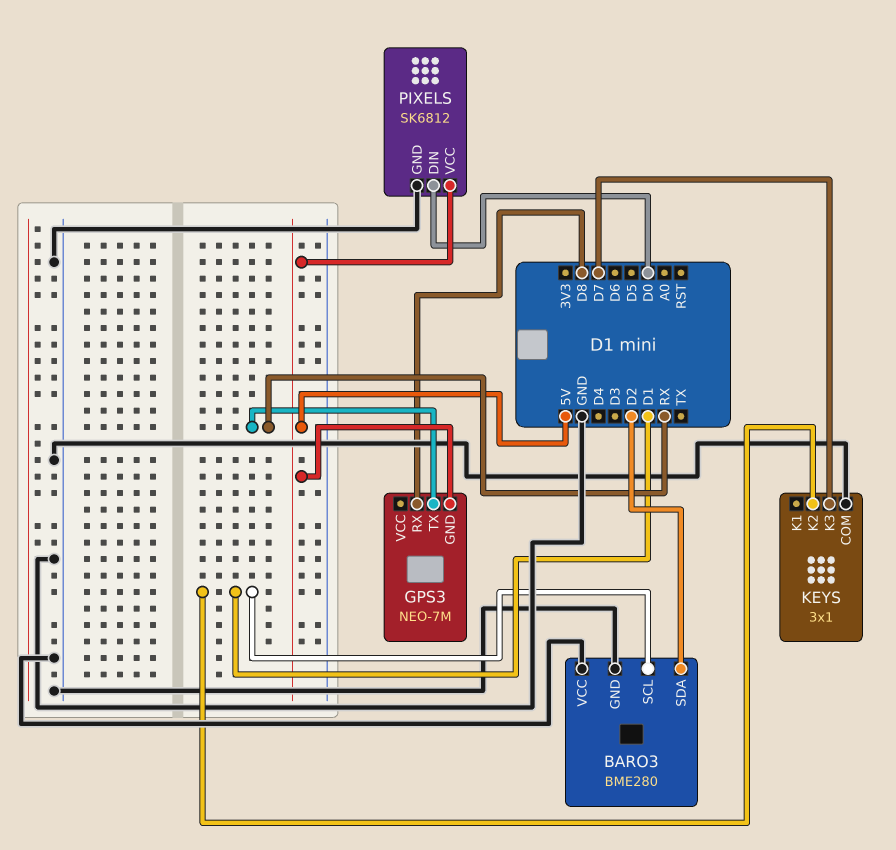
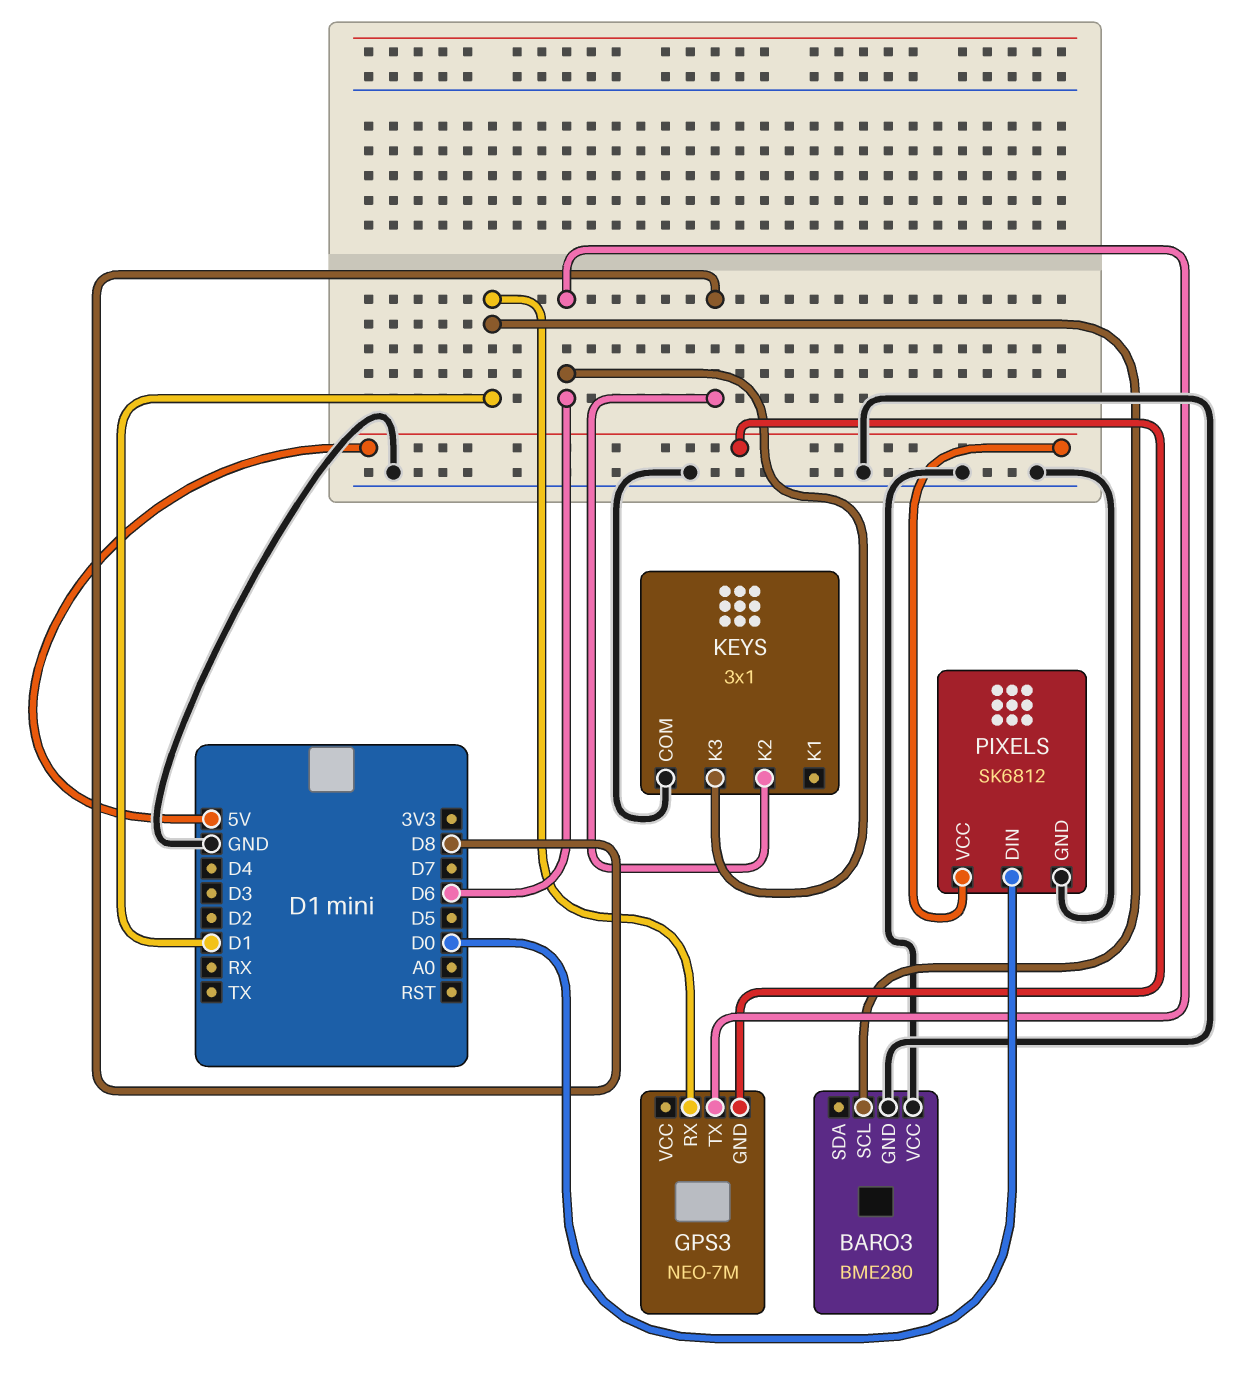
BARO3 pin SDA: D2 -> none
GPS3 pin RX: D8 -> D1
GPS3 pin TX: RX -> D6
KEYS pin K2: D1 -> D8
KEYS pin K3: D7 -> D6

